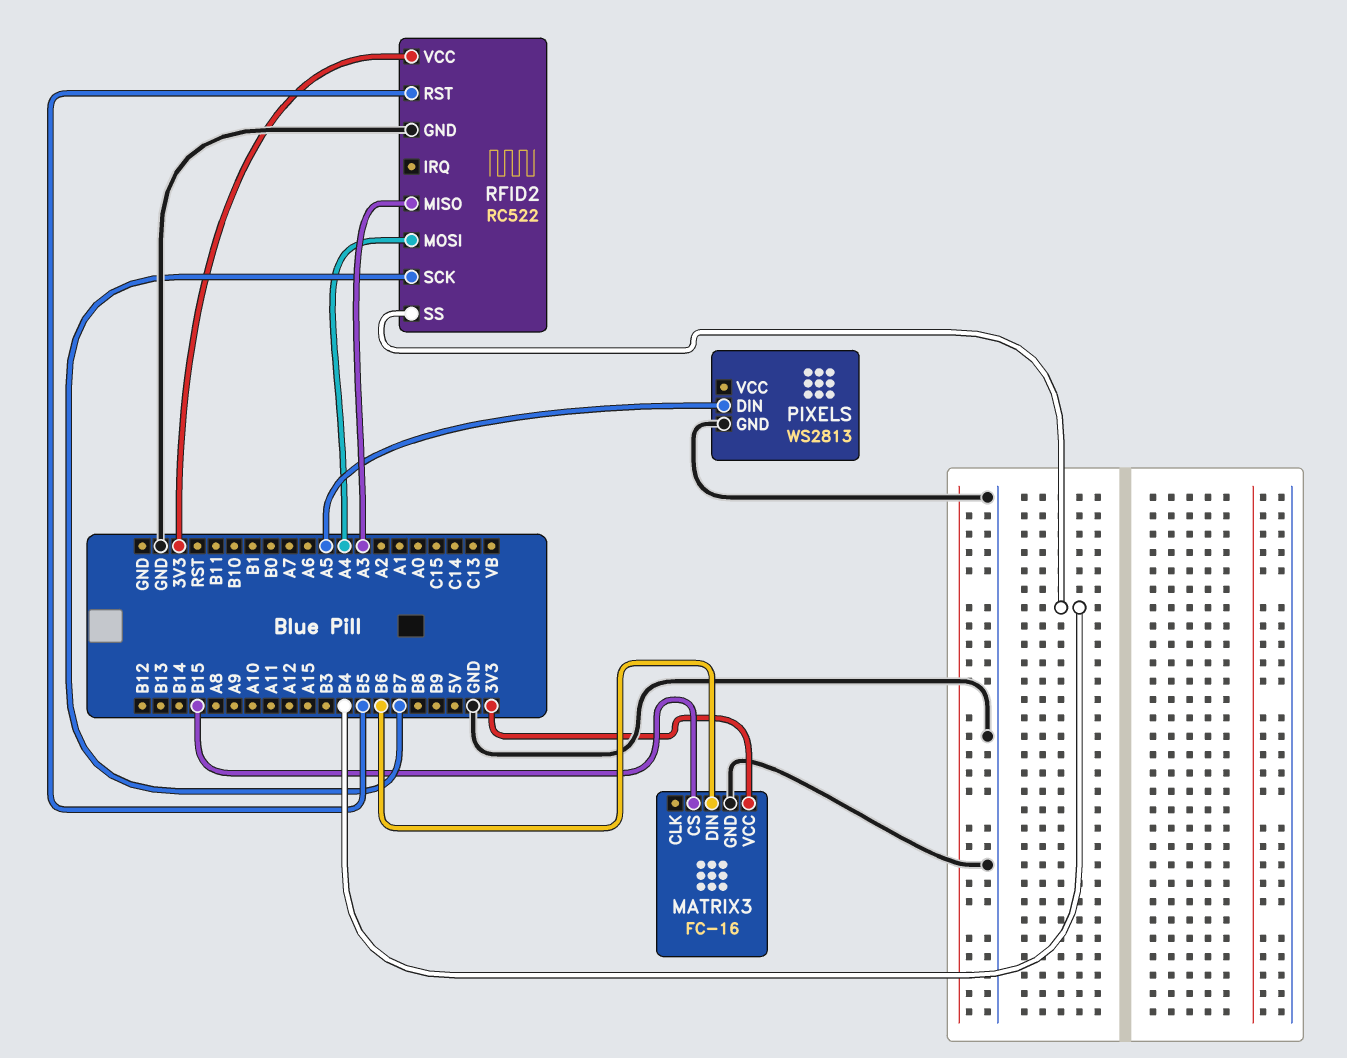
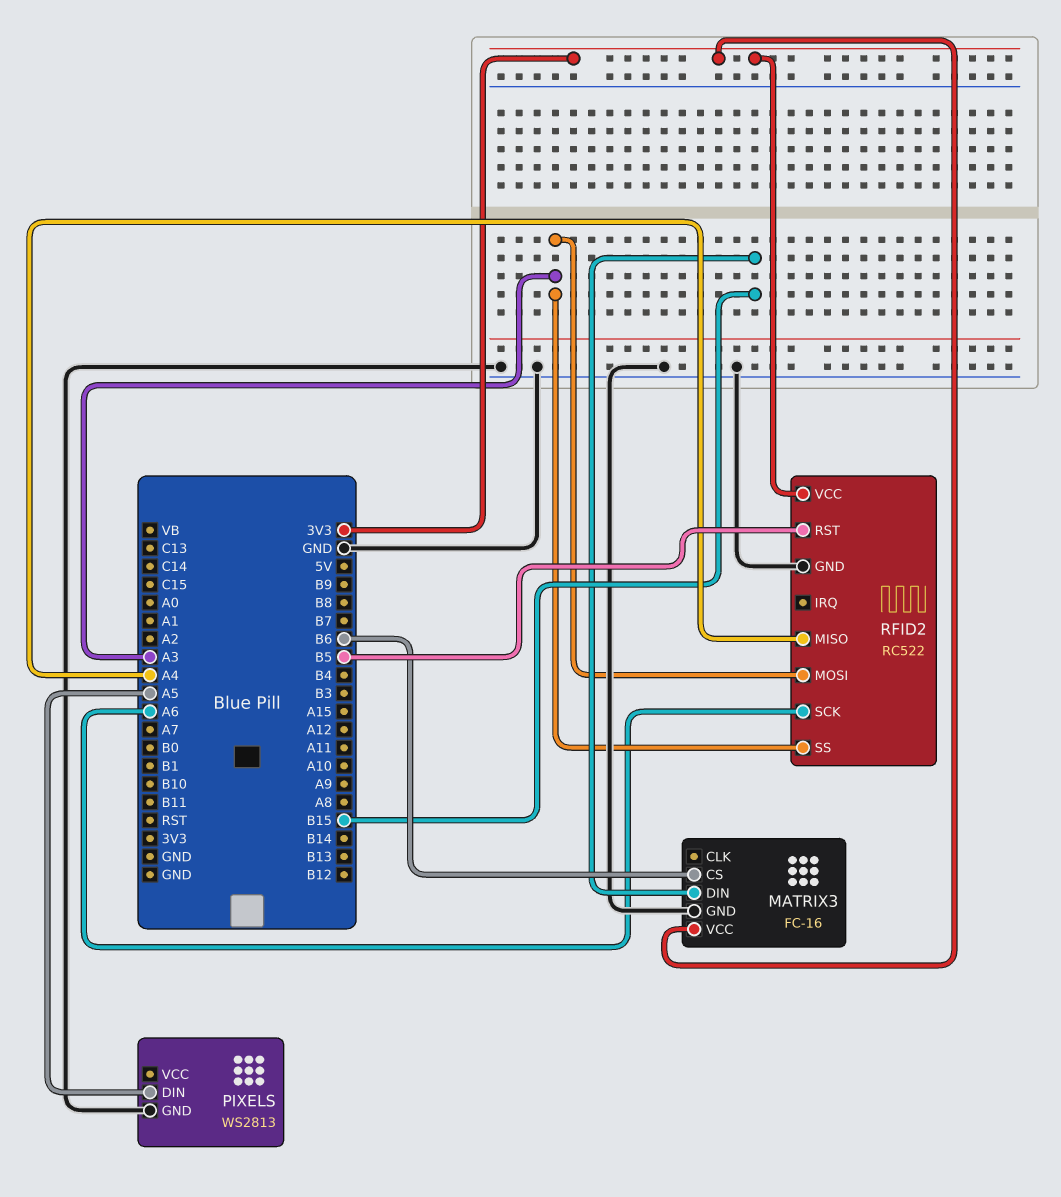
MATRIX3 pin CS: B15 -> B6
MATRIX3 pin DIN: B6 -> B15
RFID2 pin MISO: A3 -> A4
RFID2 pin MOSI: A4 -> A3
RFID2 pin SCK: B7 -> A6
RFID2 pin SS: B4 -> A3

